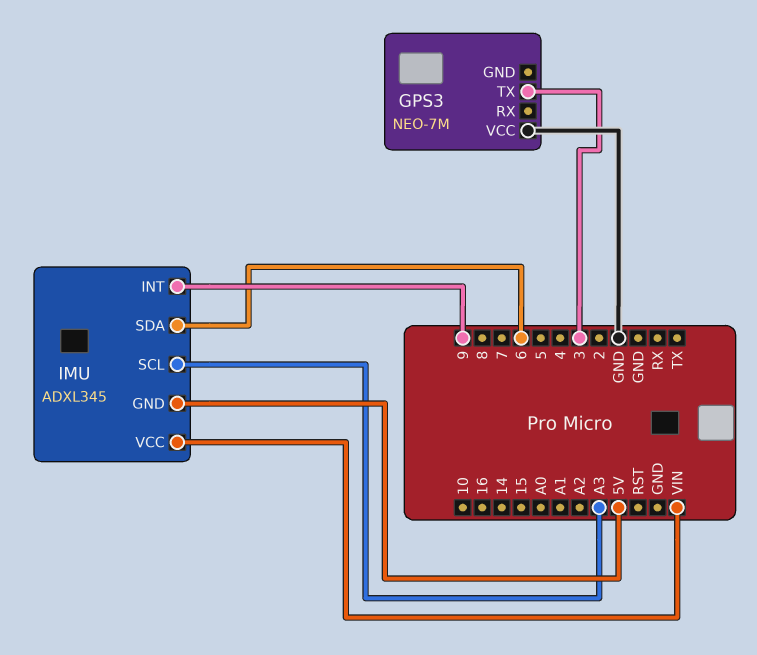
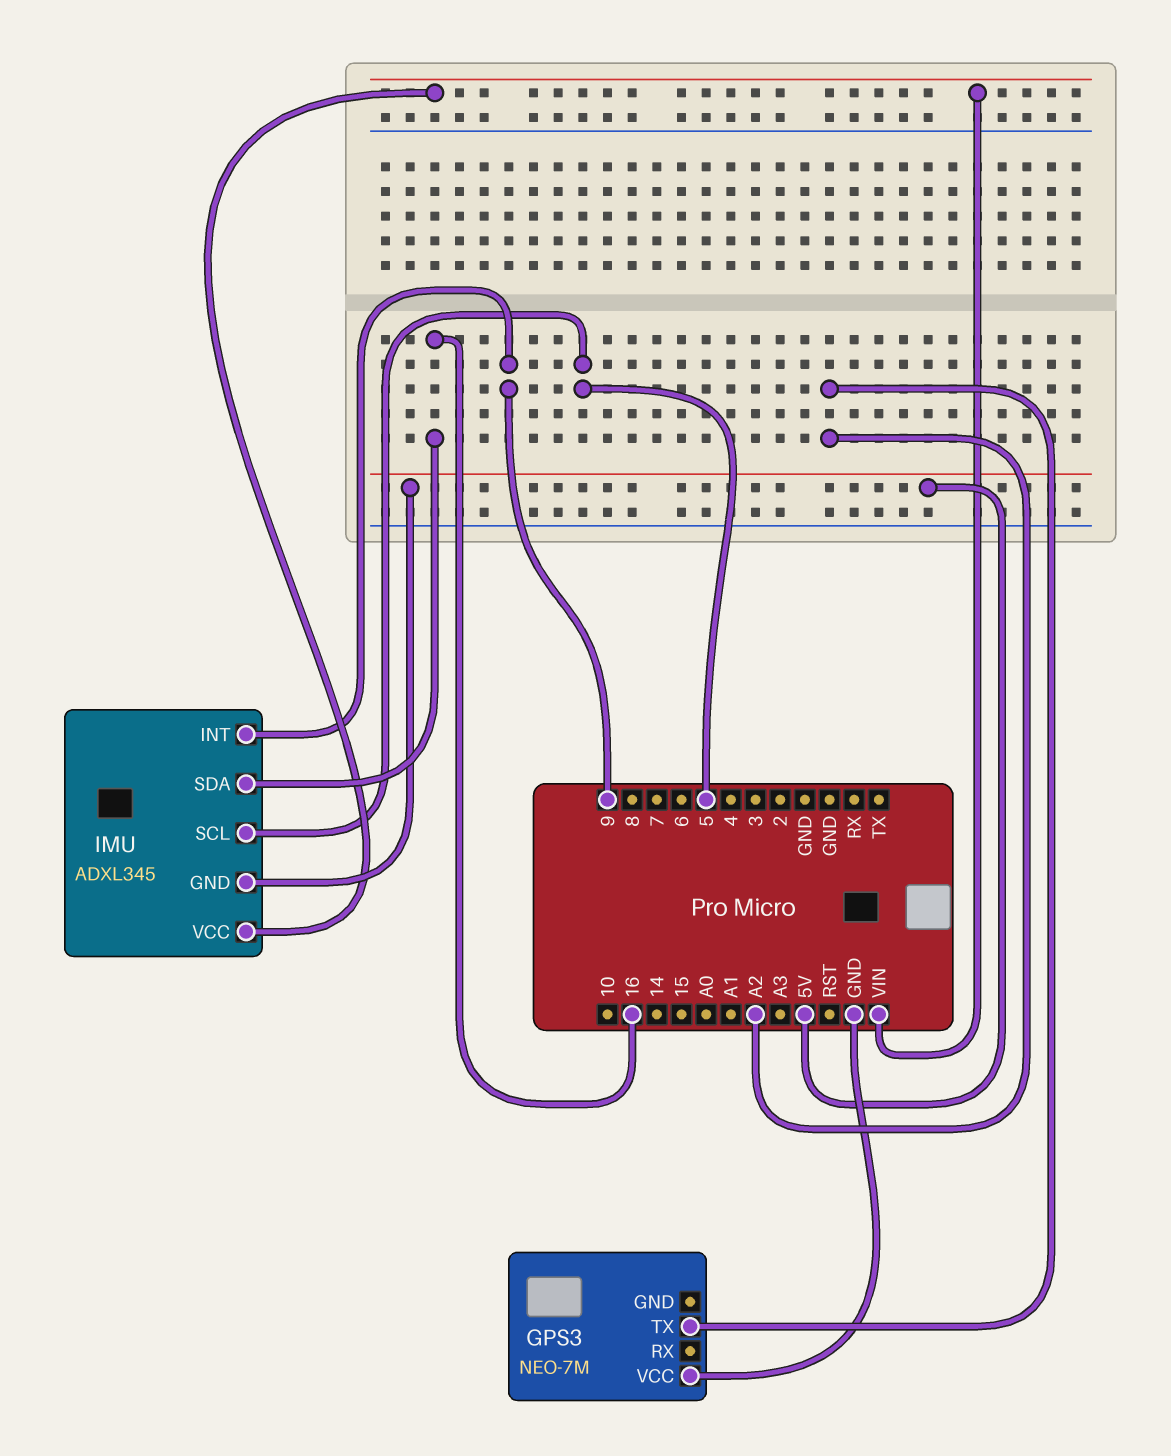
GPS3 pin TX: 3 -> A2
IMU pin SCL: A3 -> 5
IMU pin SDA: 6 -> 16

